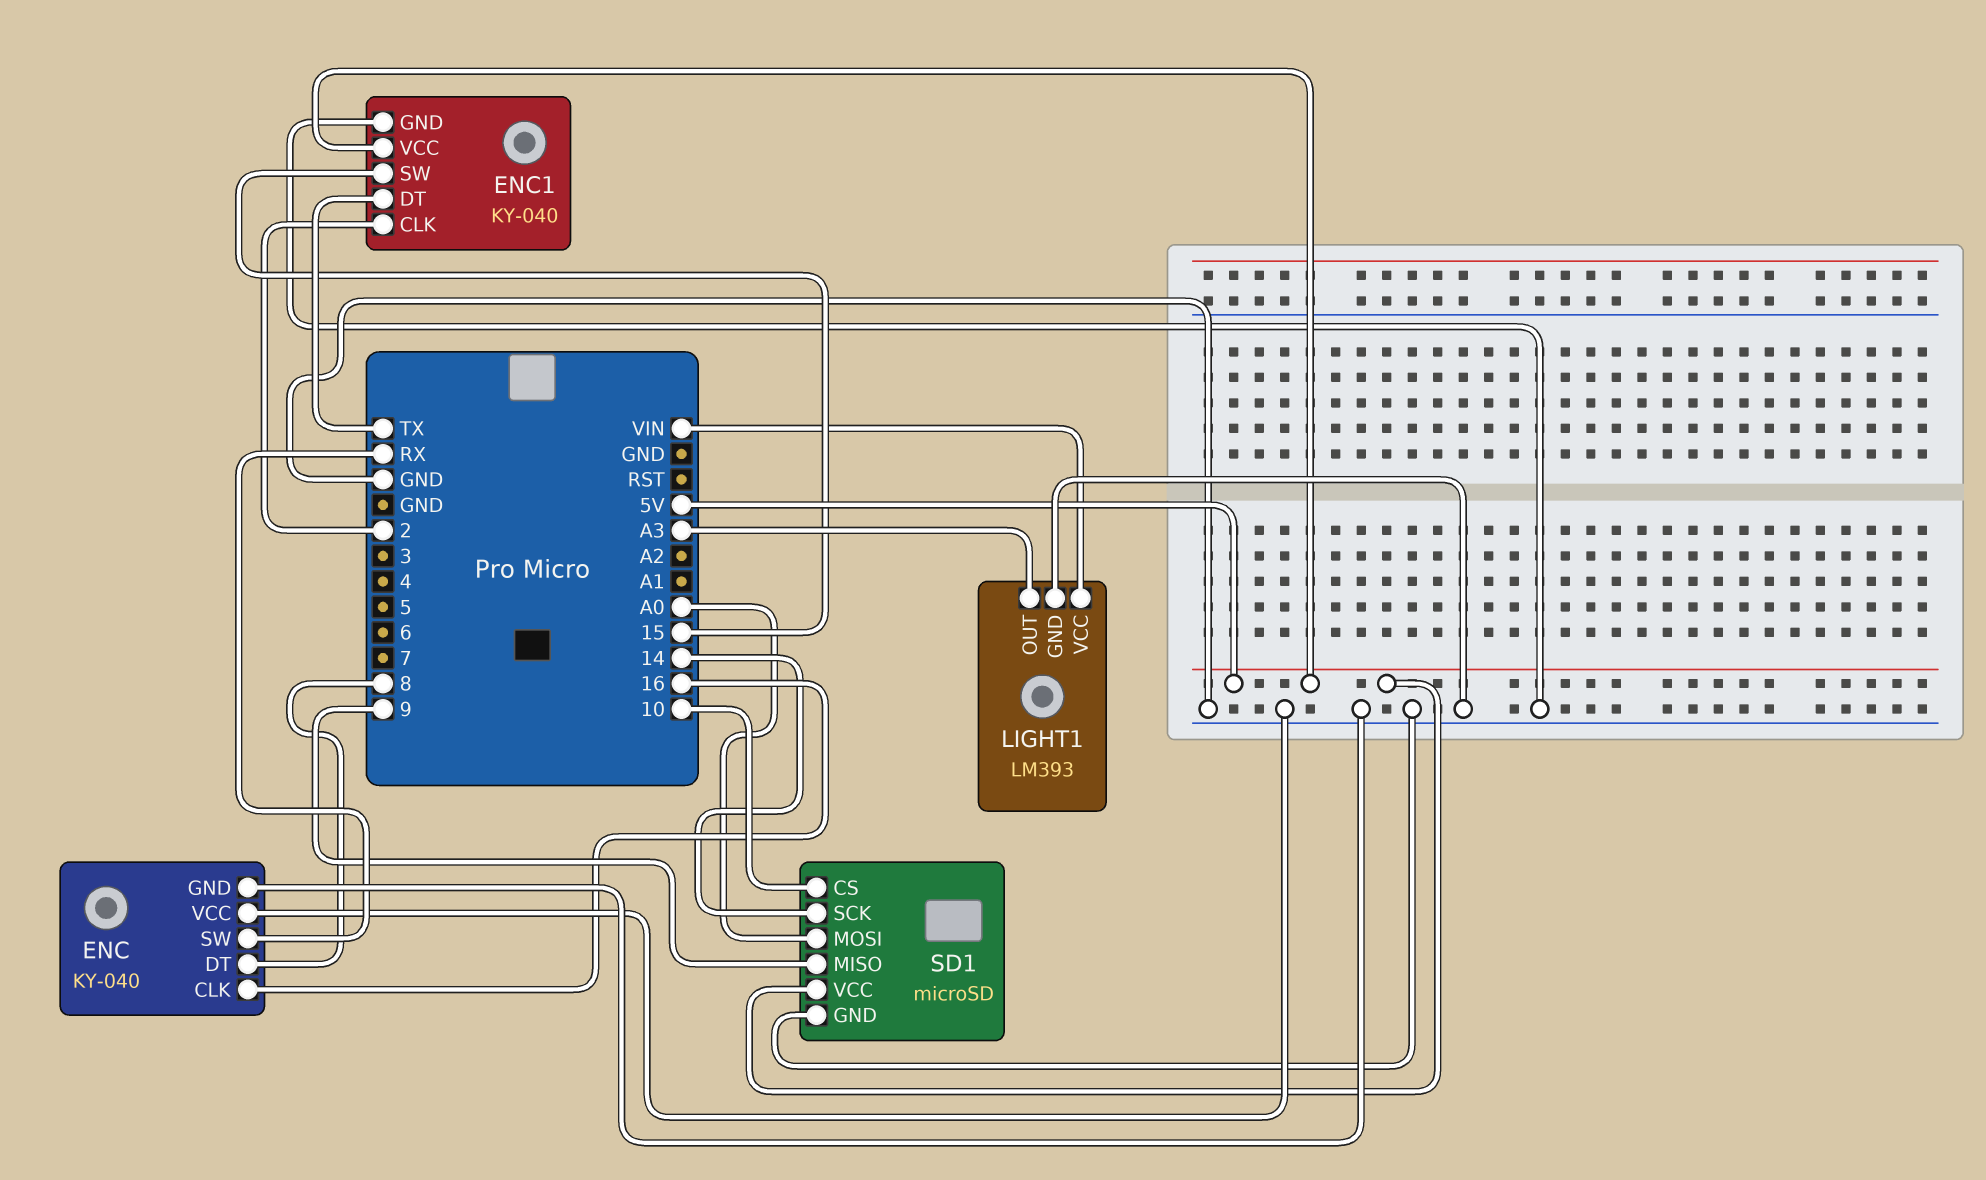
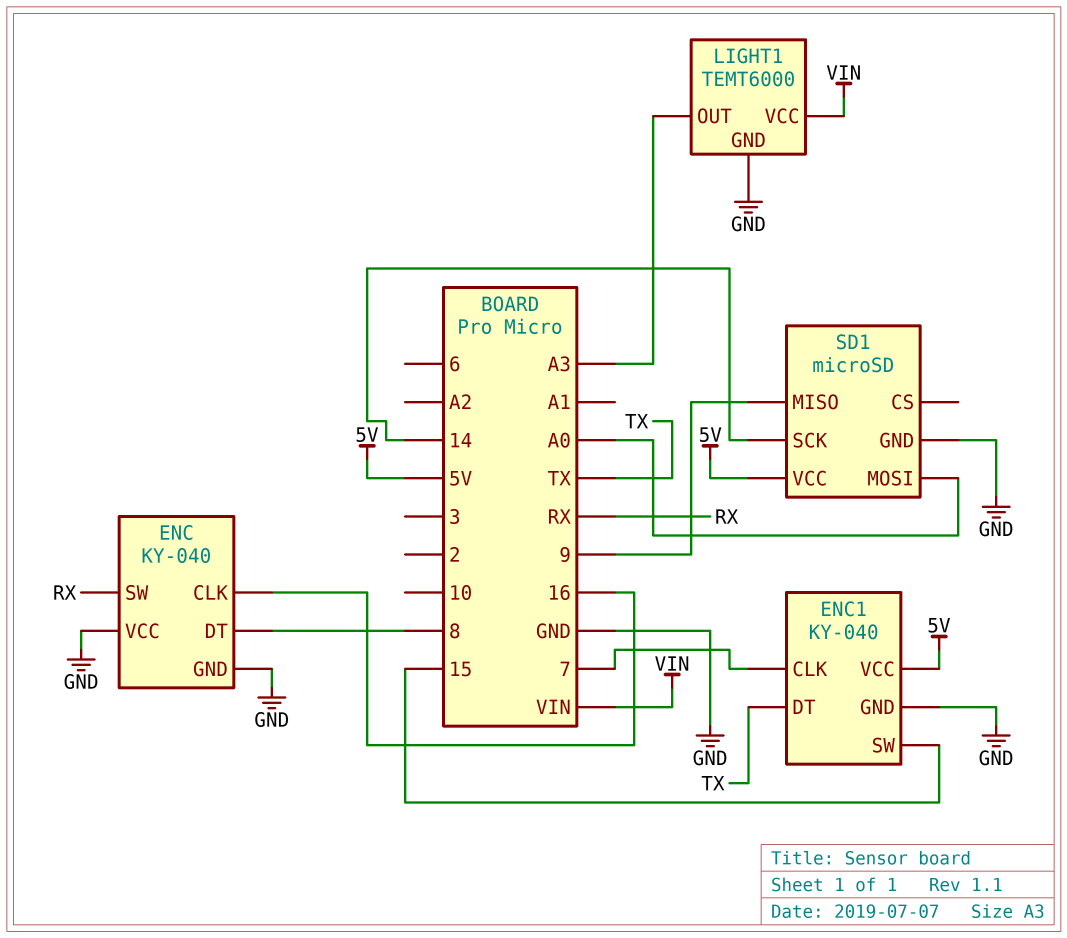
ENC1 pin CLK: 2 -> 7
LIGHT1: LM393 -> TEMT6000
SD1 pin CS: 10 -> none

